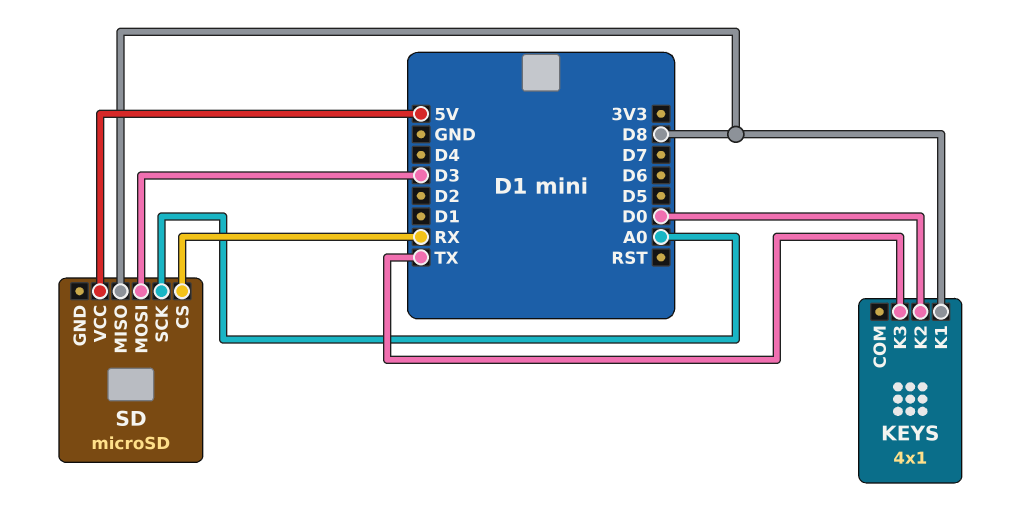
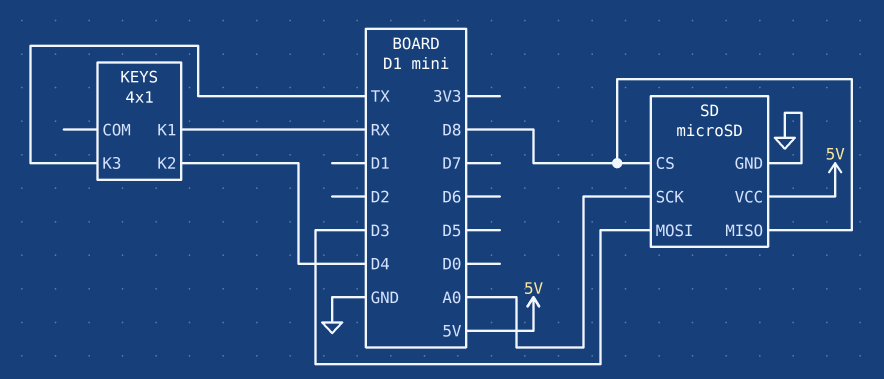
KEYS pin K1: D8 -> RX
KEYS pin K2: D0 -> D4
SD pin CS: RX -> D8
SD pin GND: none -> GND

